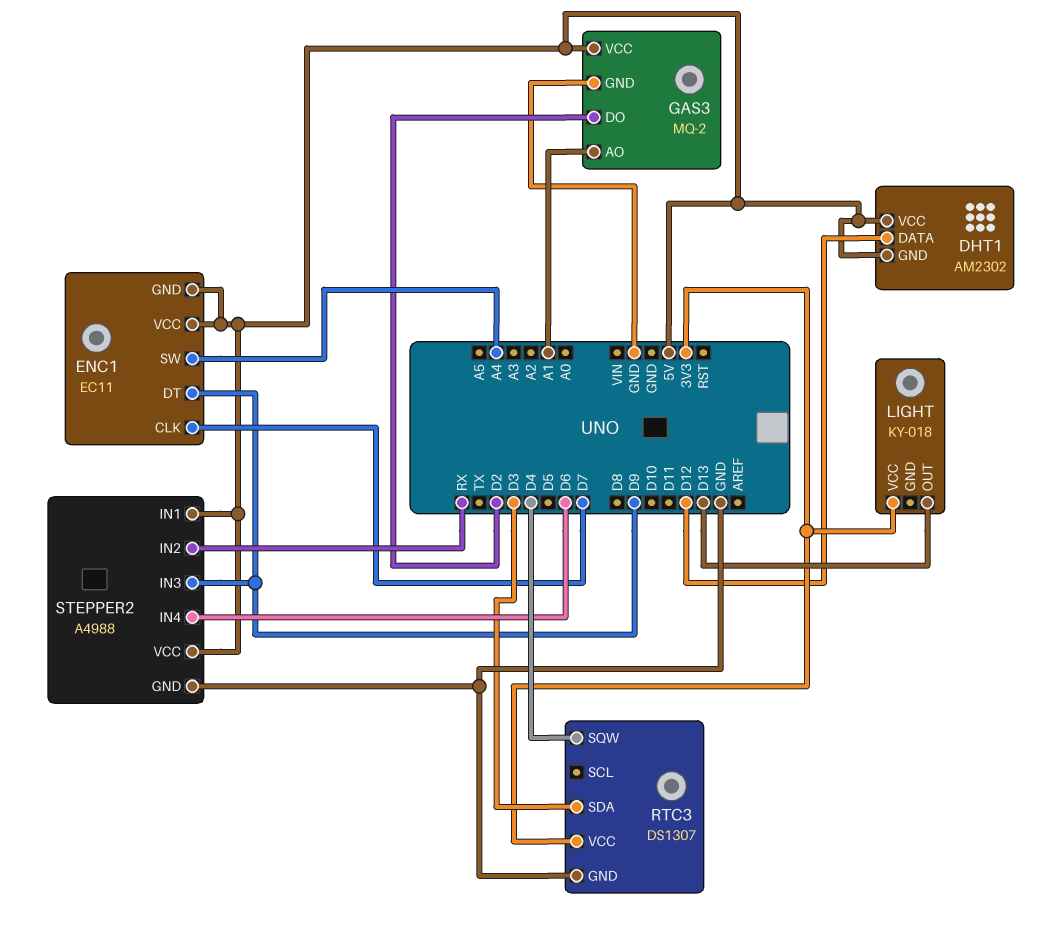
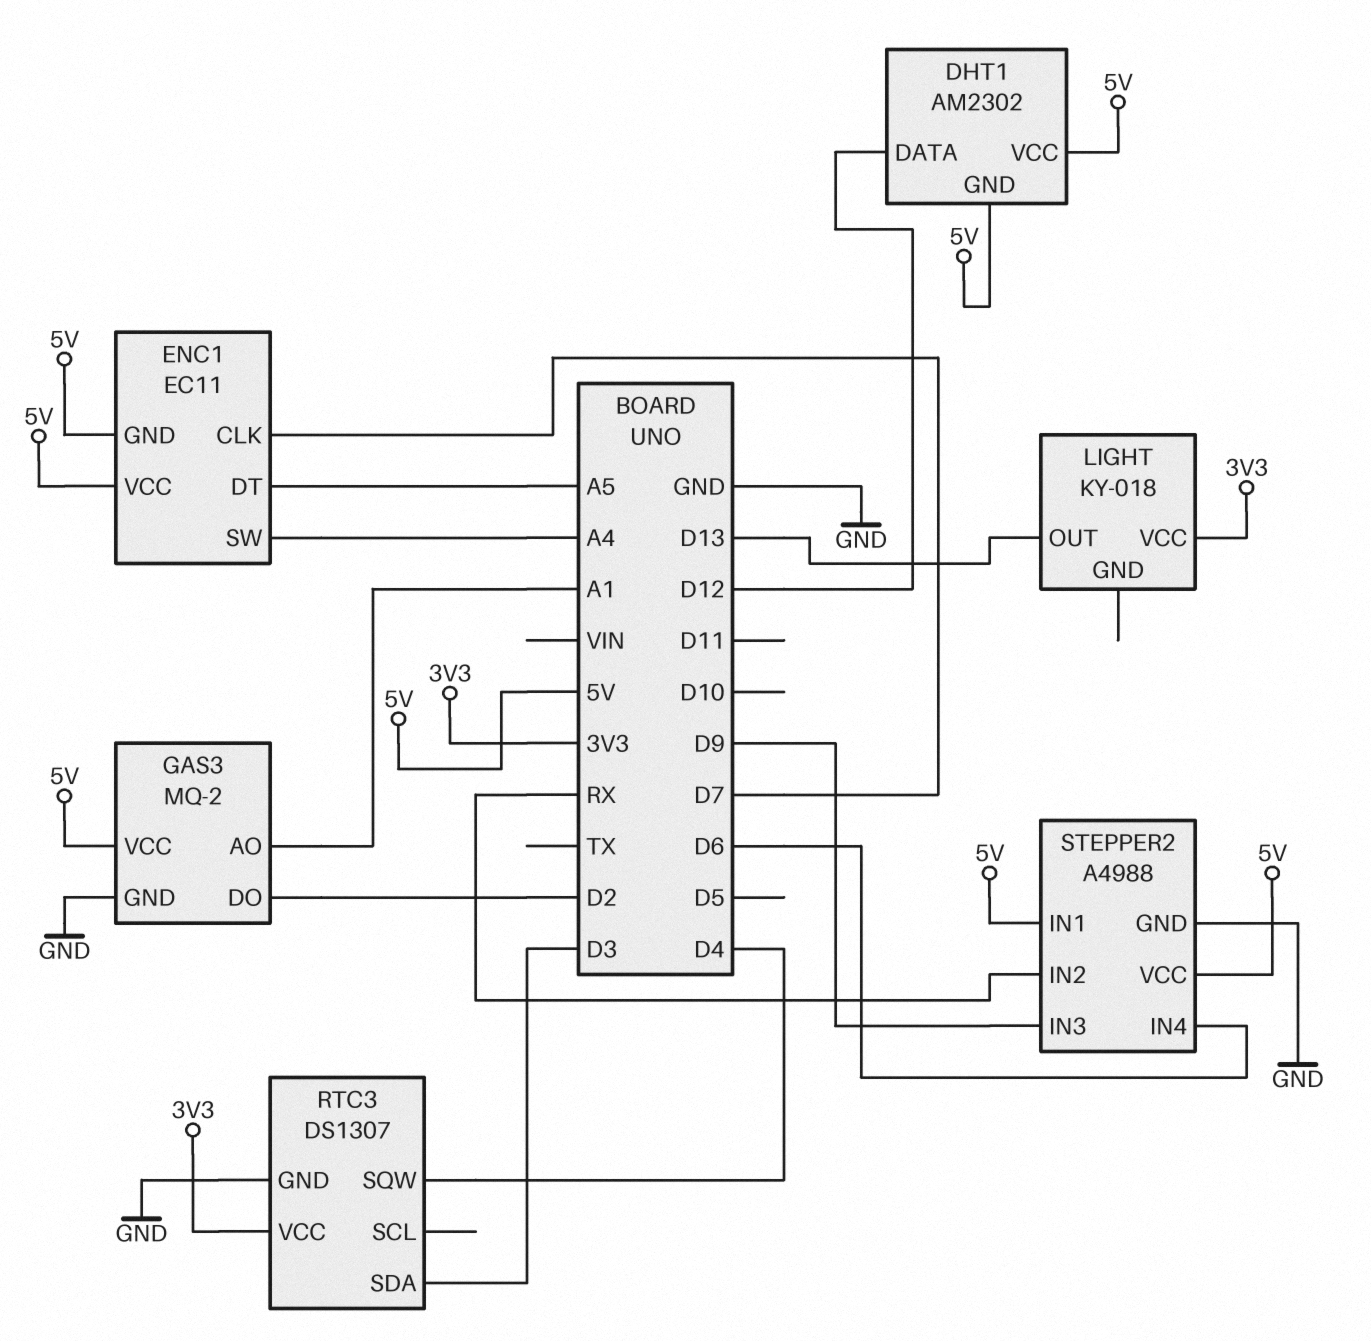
ENC1 pin DT: D9 -> A5

